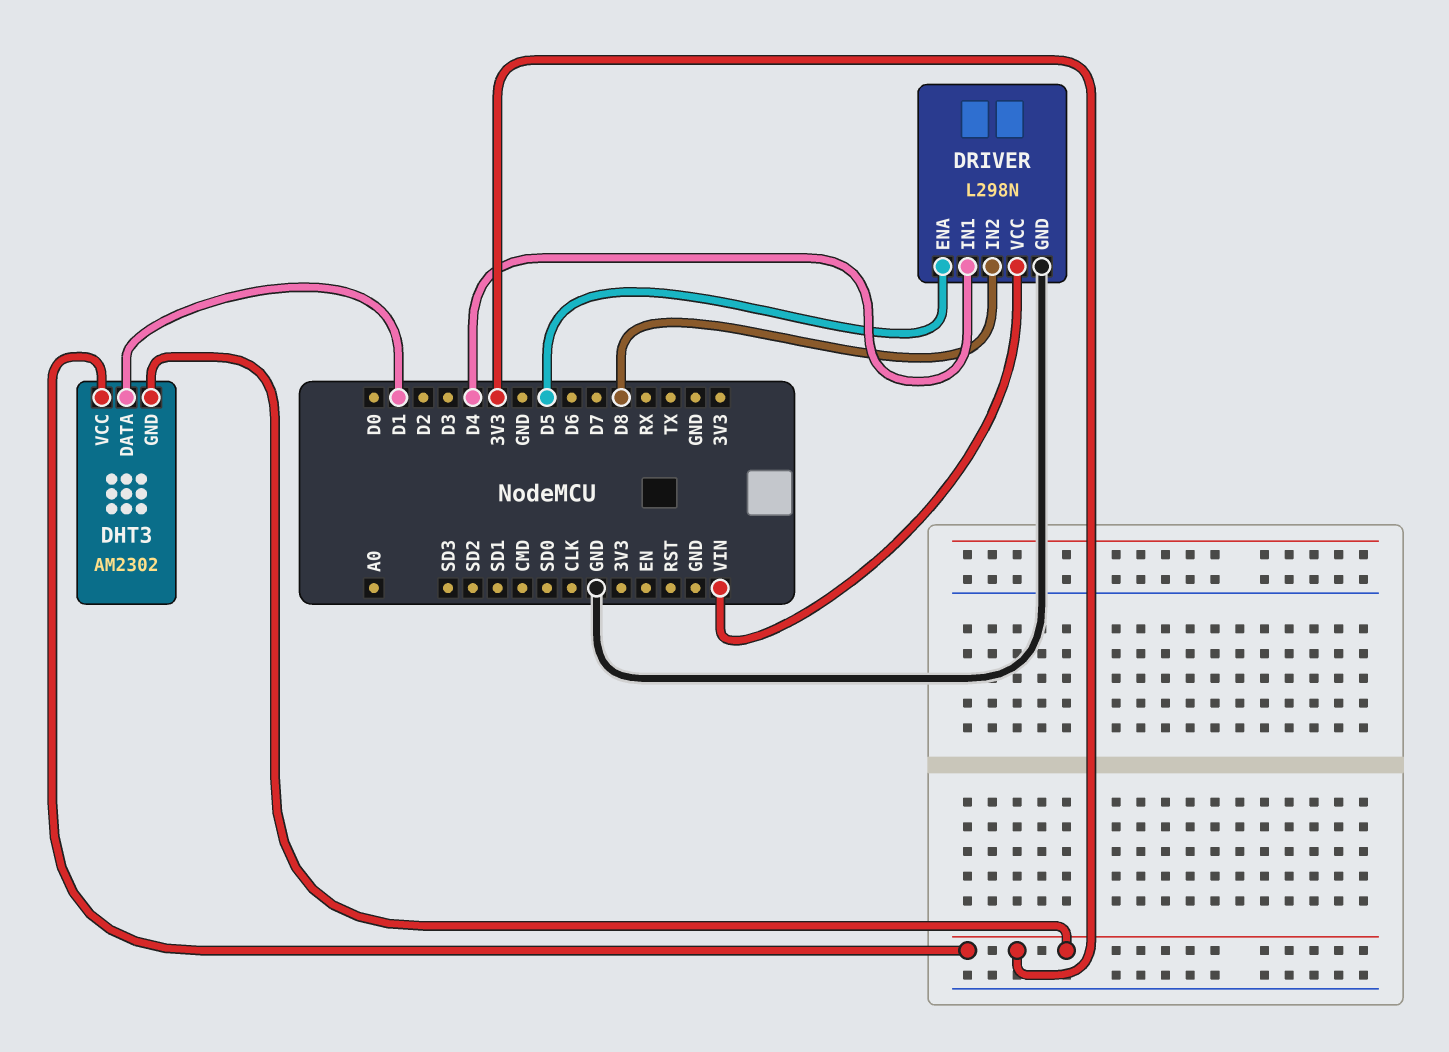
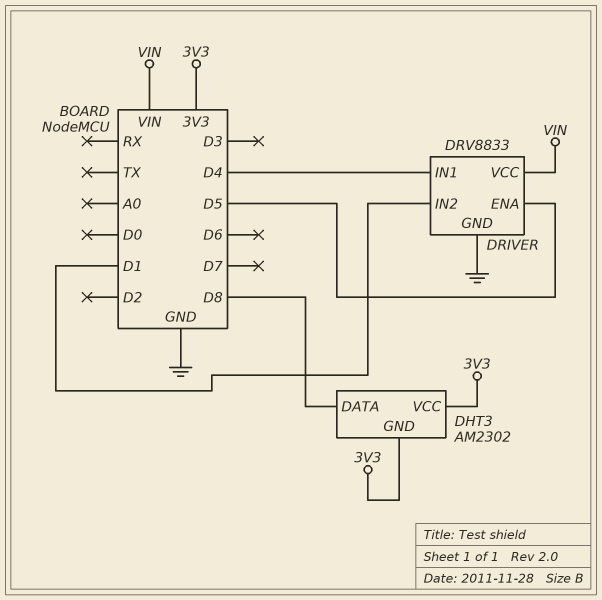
DHT3 pin DATA: D1 -> D8
DRIVER: L298N -> DRV8833
DRIVER pin IN2: D8 -> D1

